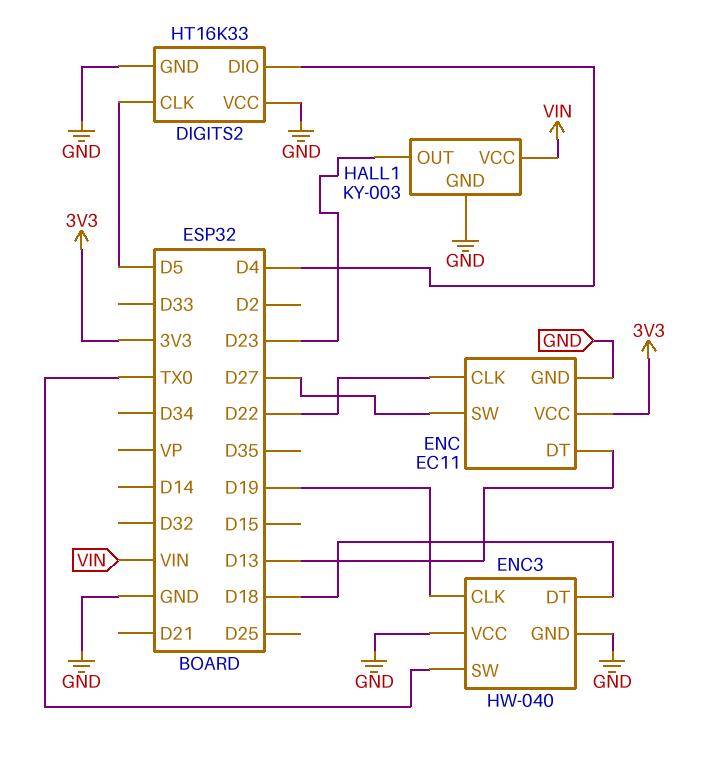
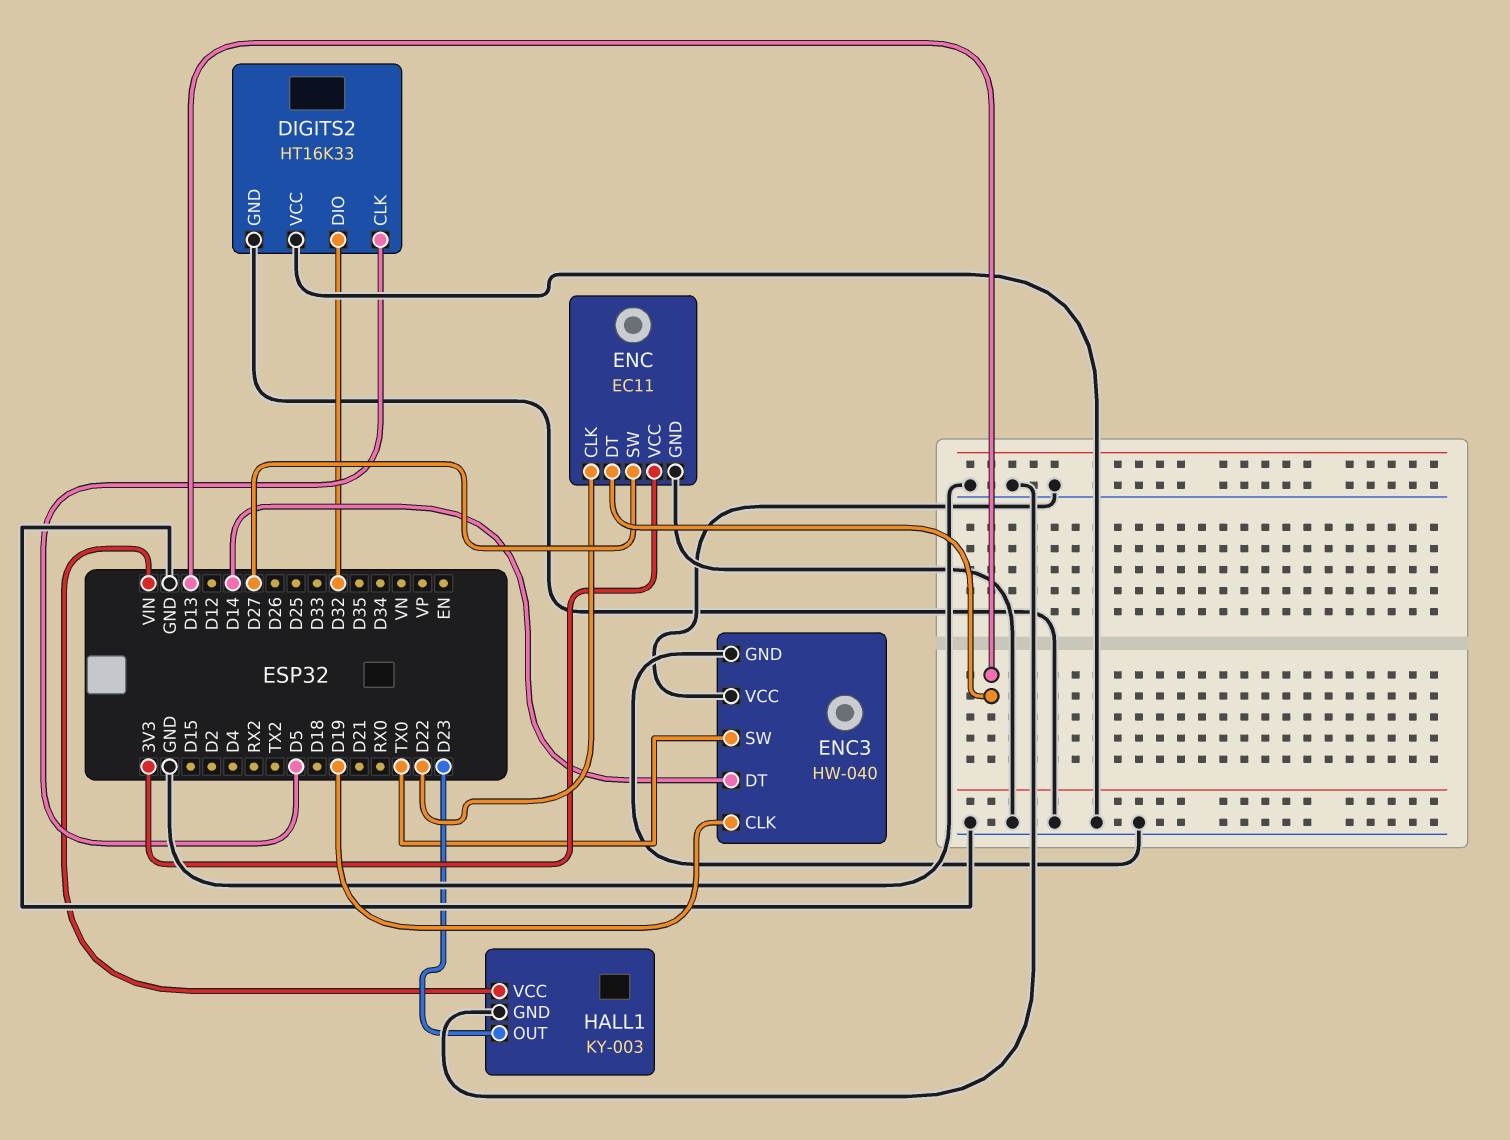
DIGITS2 pin DIO: D4 -> D32
ENC3 pin DT: D18 -> D14

